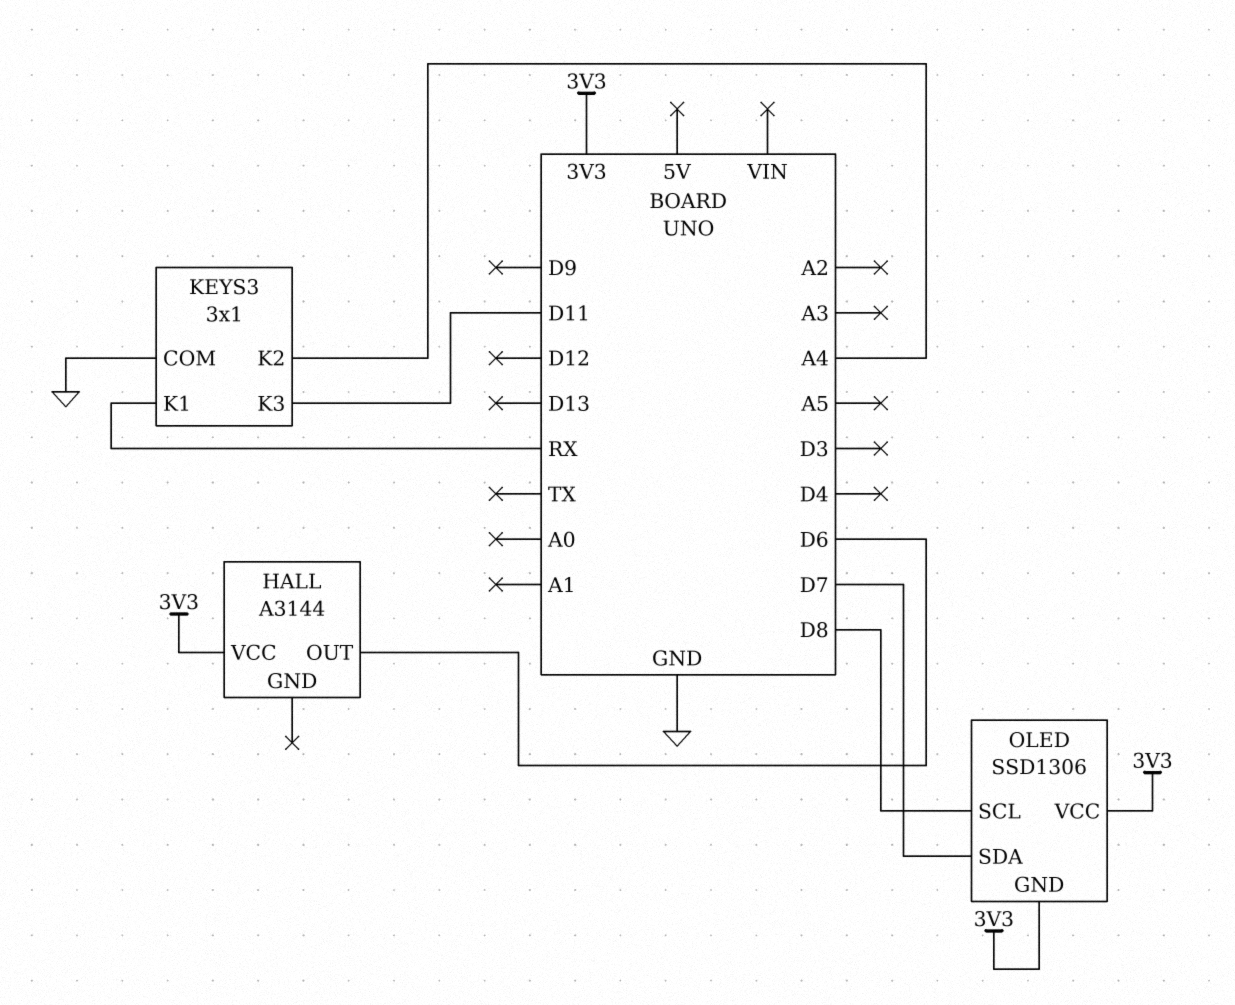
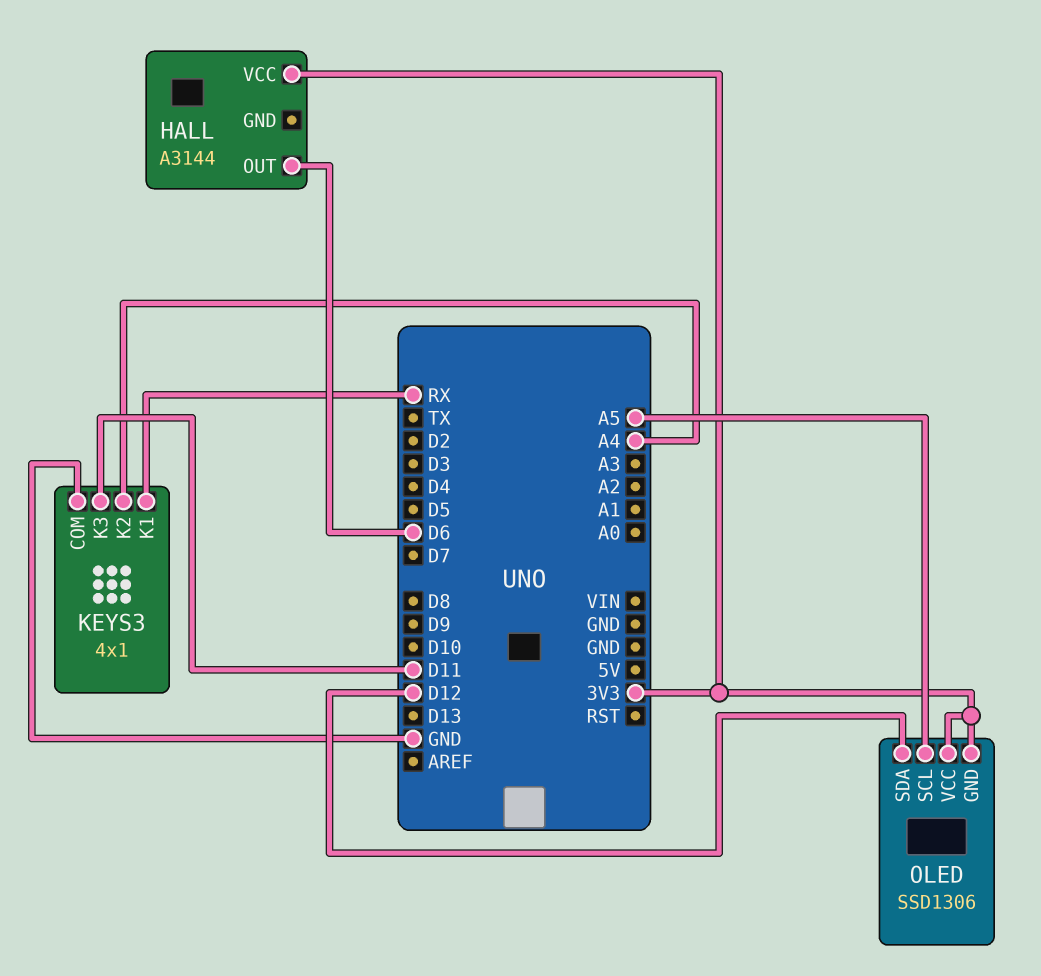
KEYS3: 3x1 -> 4x1
OLED pin SCL: D8 -> A5
OLED pin SDA: D7 -> D12

